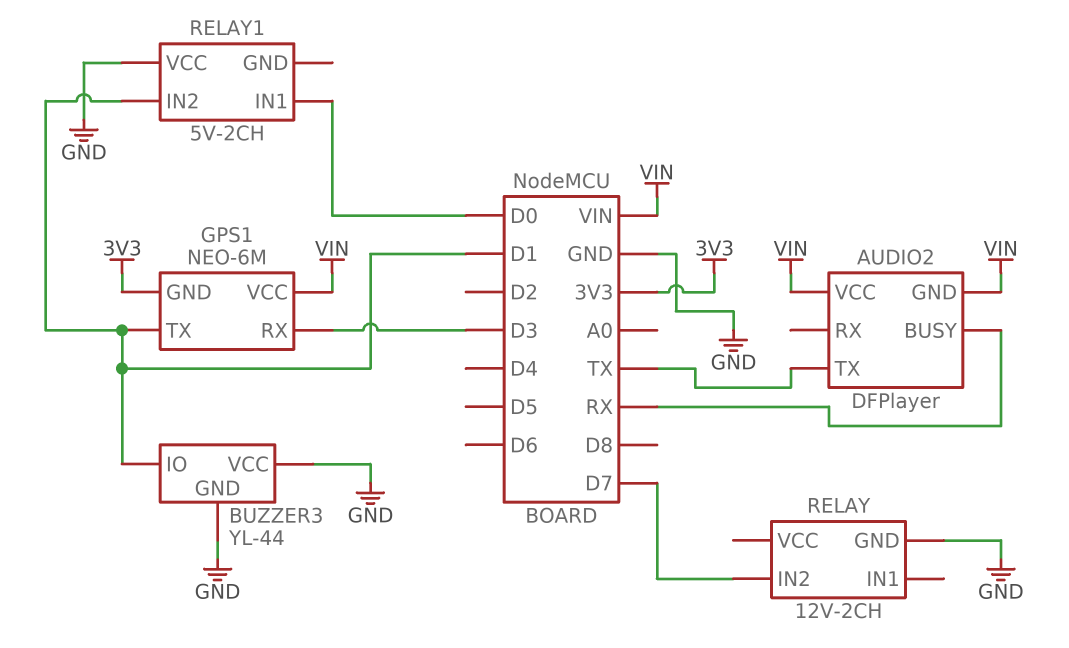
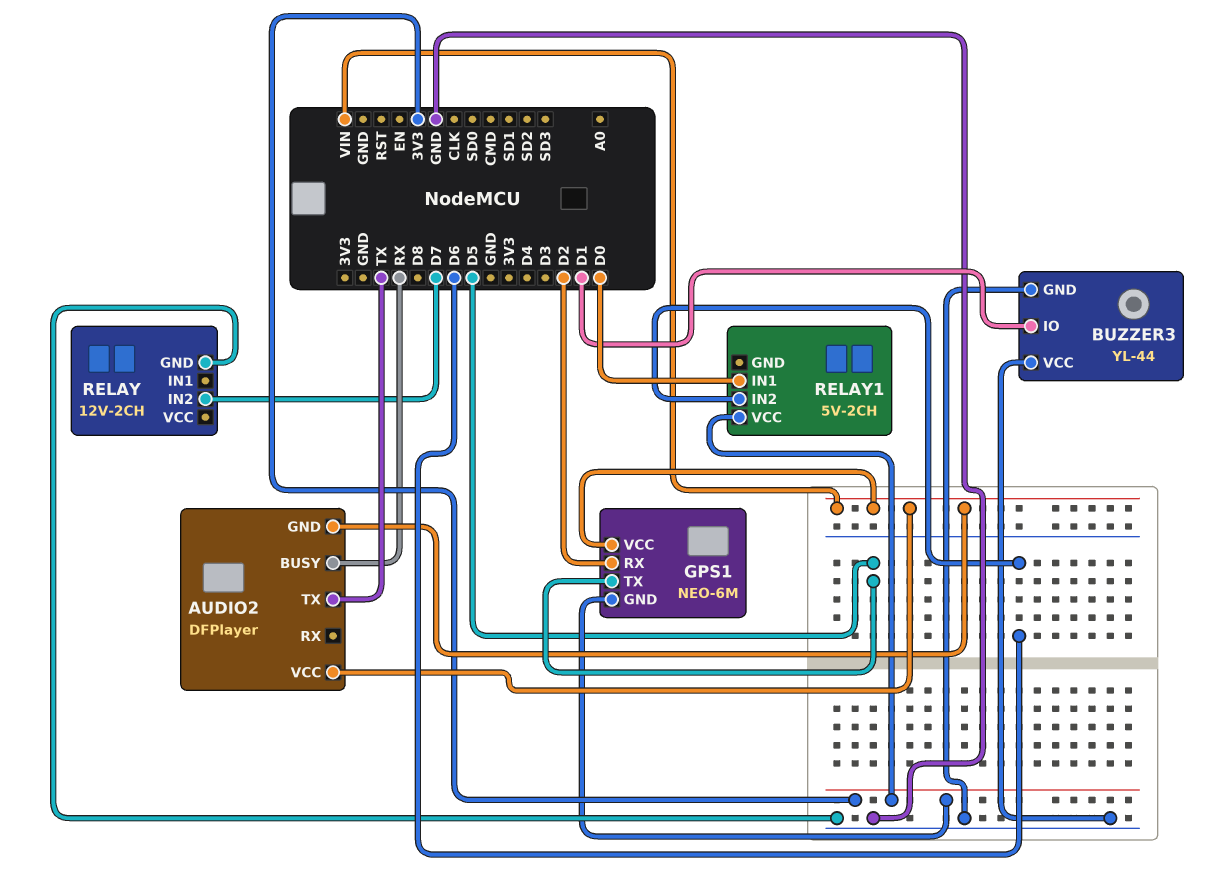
GPS1 pin RX: D3 -> D2
GPS1 pin TX: D1 -> D5
RELAY1 pin IN2: D1 -> D6
RELAY1 pin VCC: GND -> 3V3

